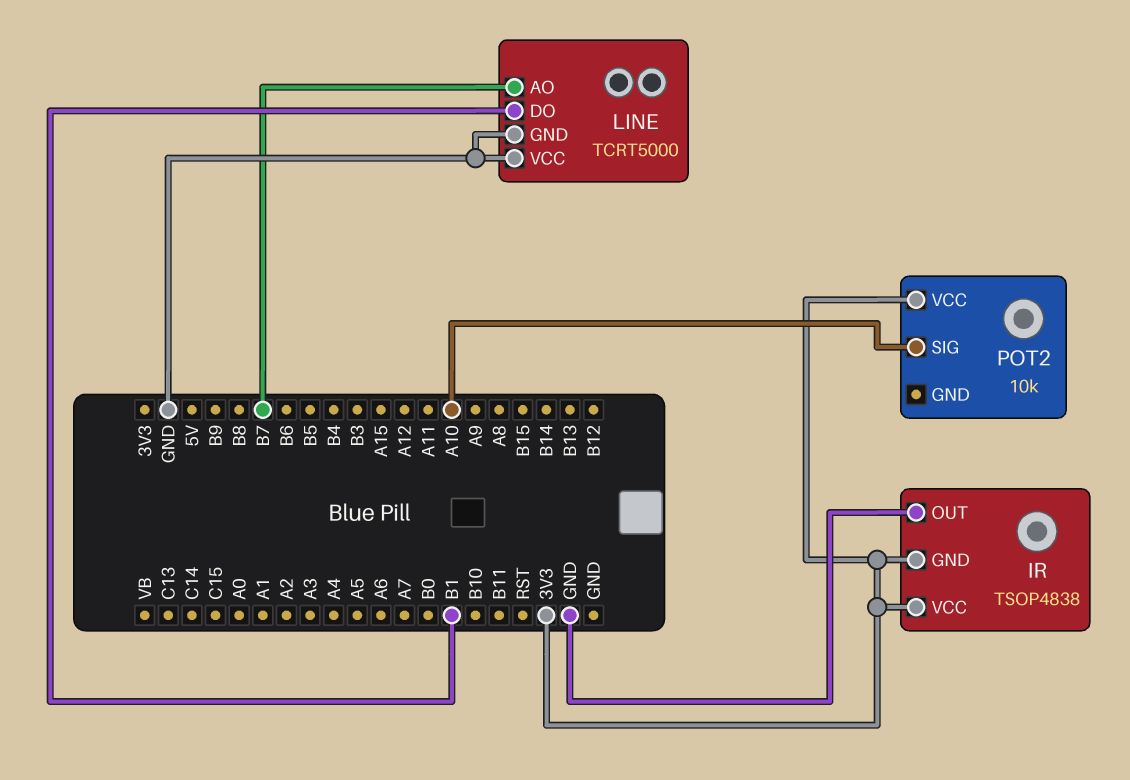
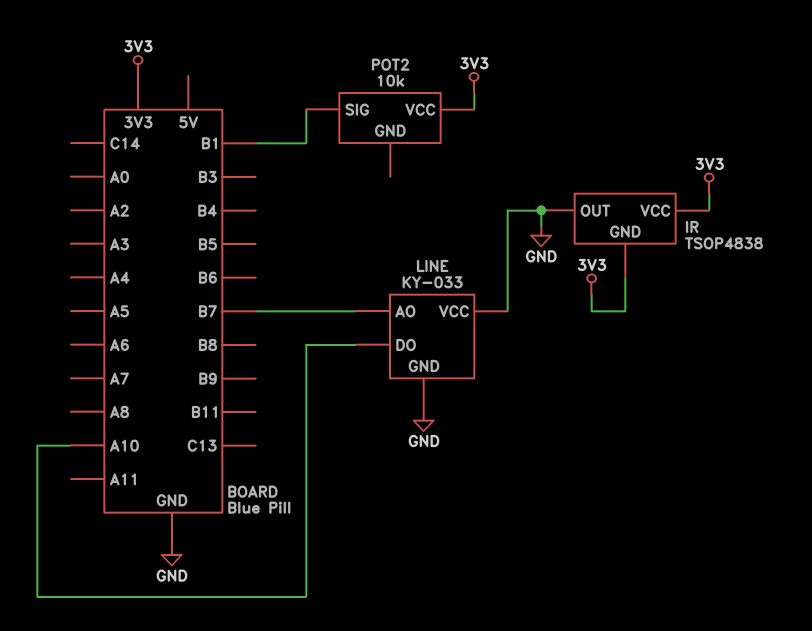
LINE: TCRT5000 -> KY-033
LINE pin DO: B1 -> A10
POT2 pin SIG: A10 -> B1

